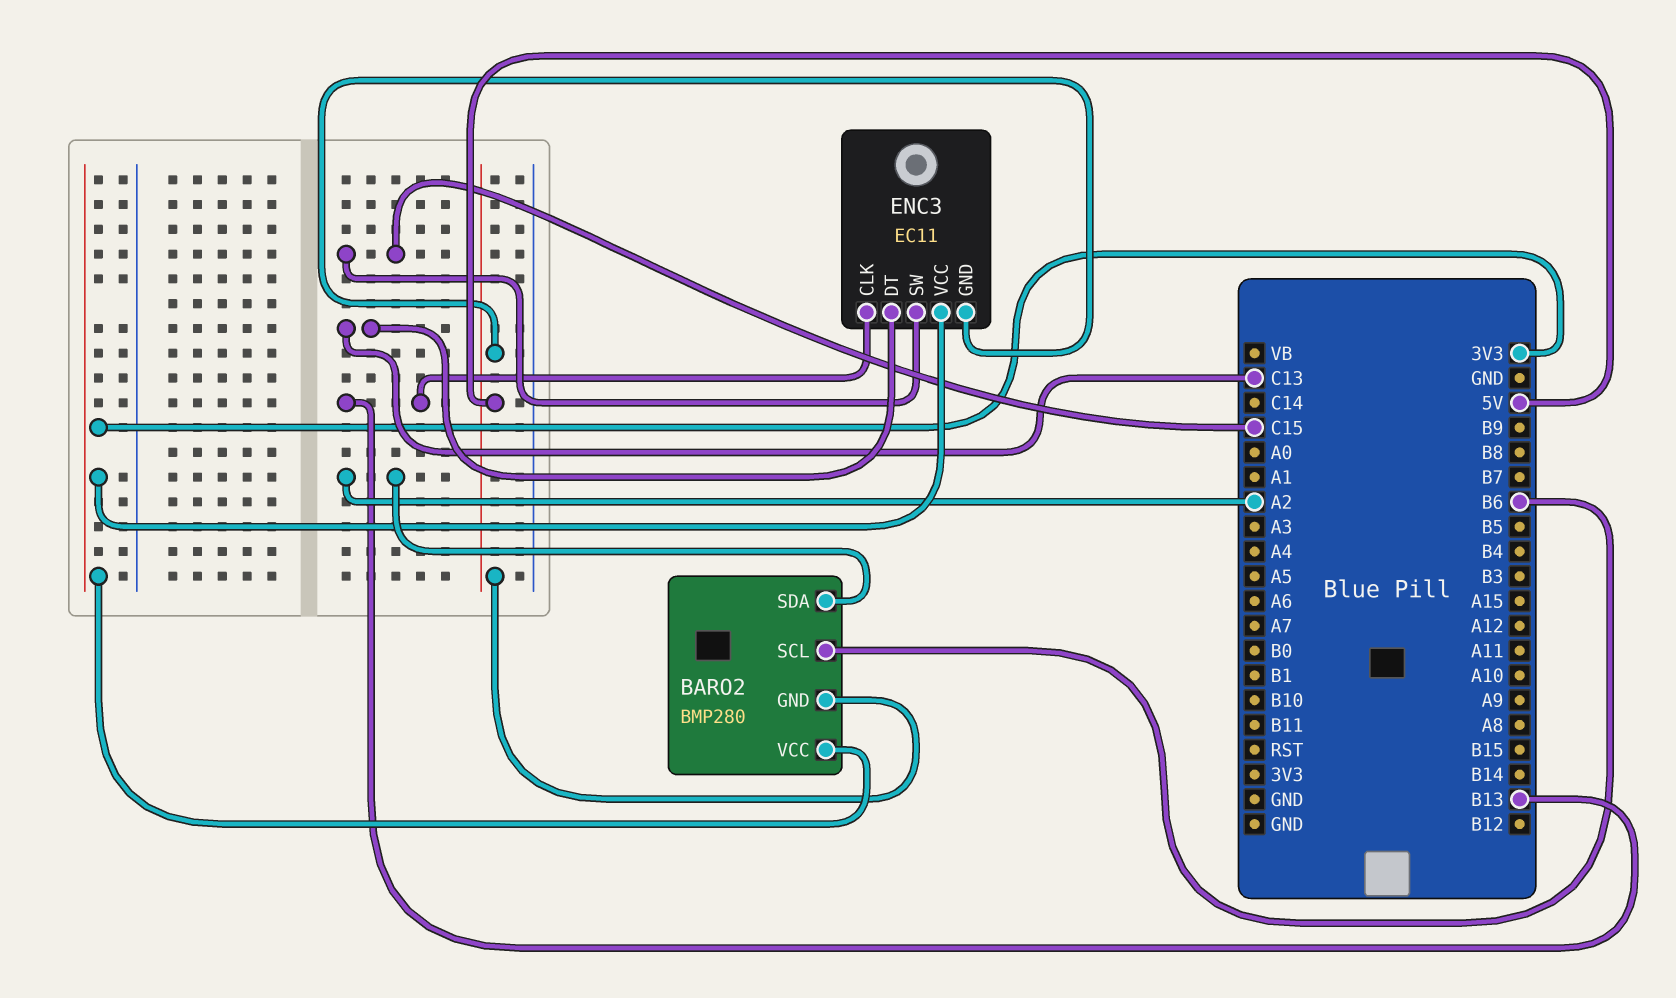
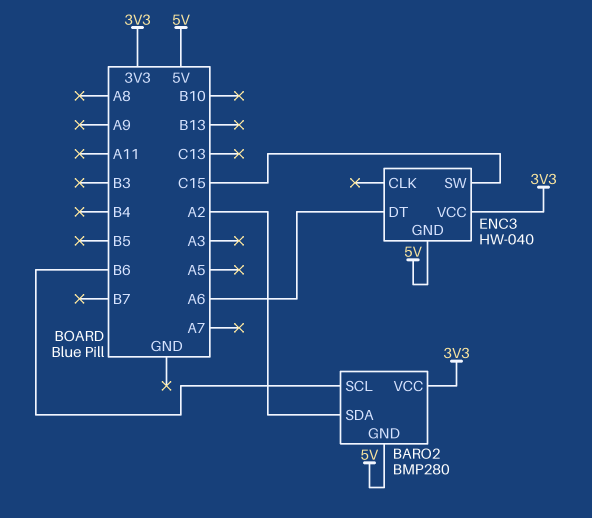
ENC3: EC11 -> HW-040
ENC3 pin CLK: B13 -> none
ENC3 pin DT: C13 -> A6

